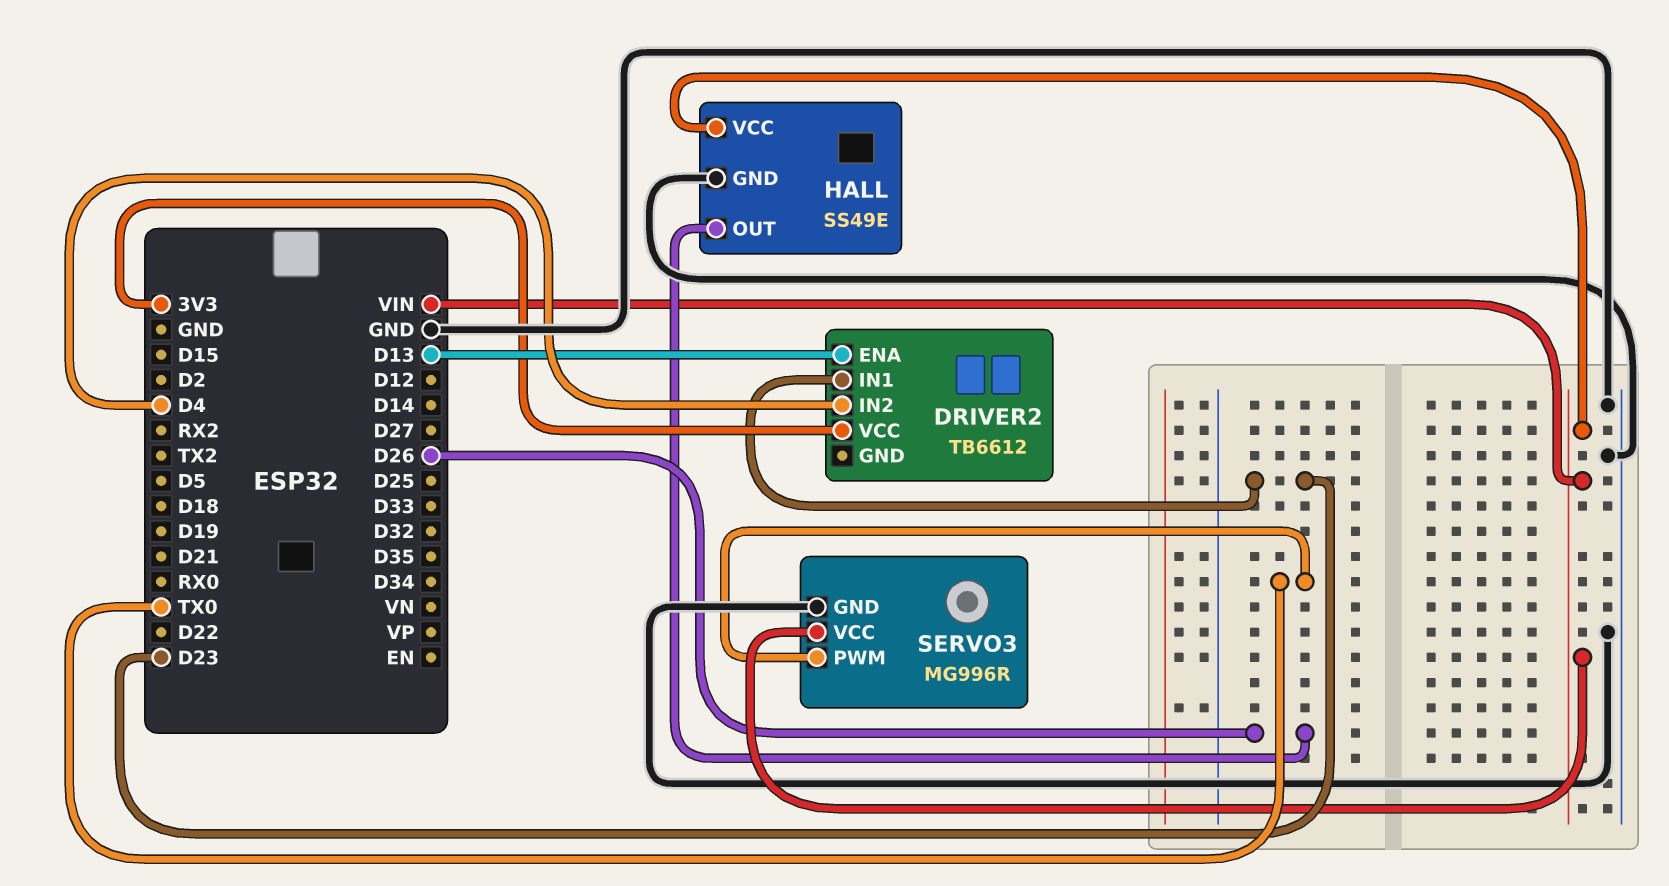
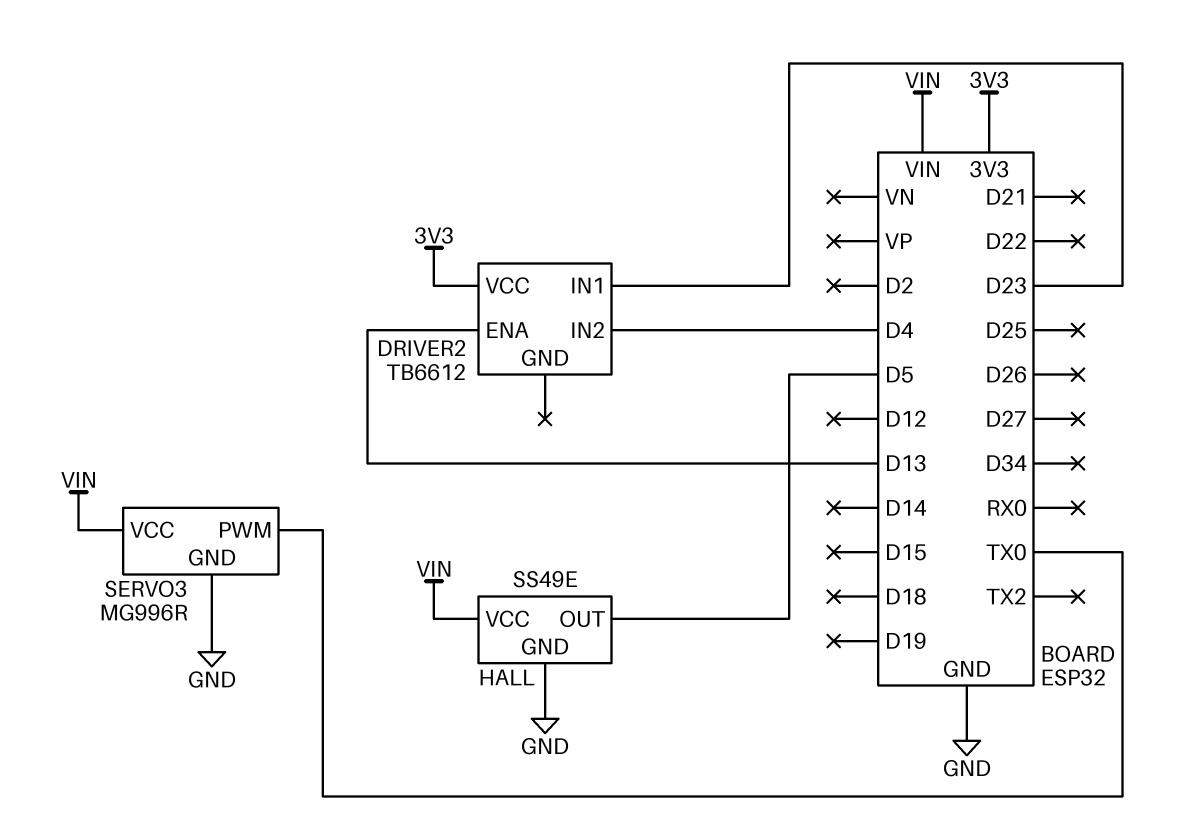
HALL pin OUT: D26 -> D5

